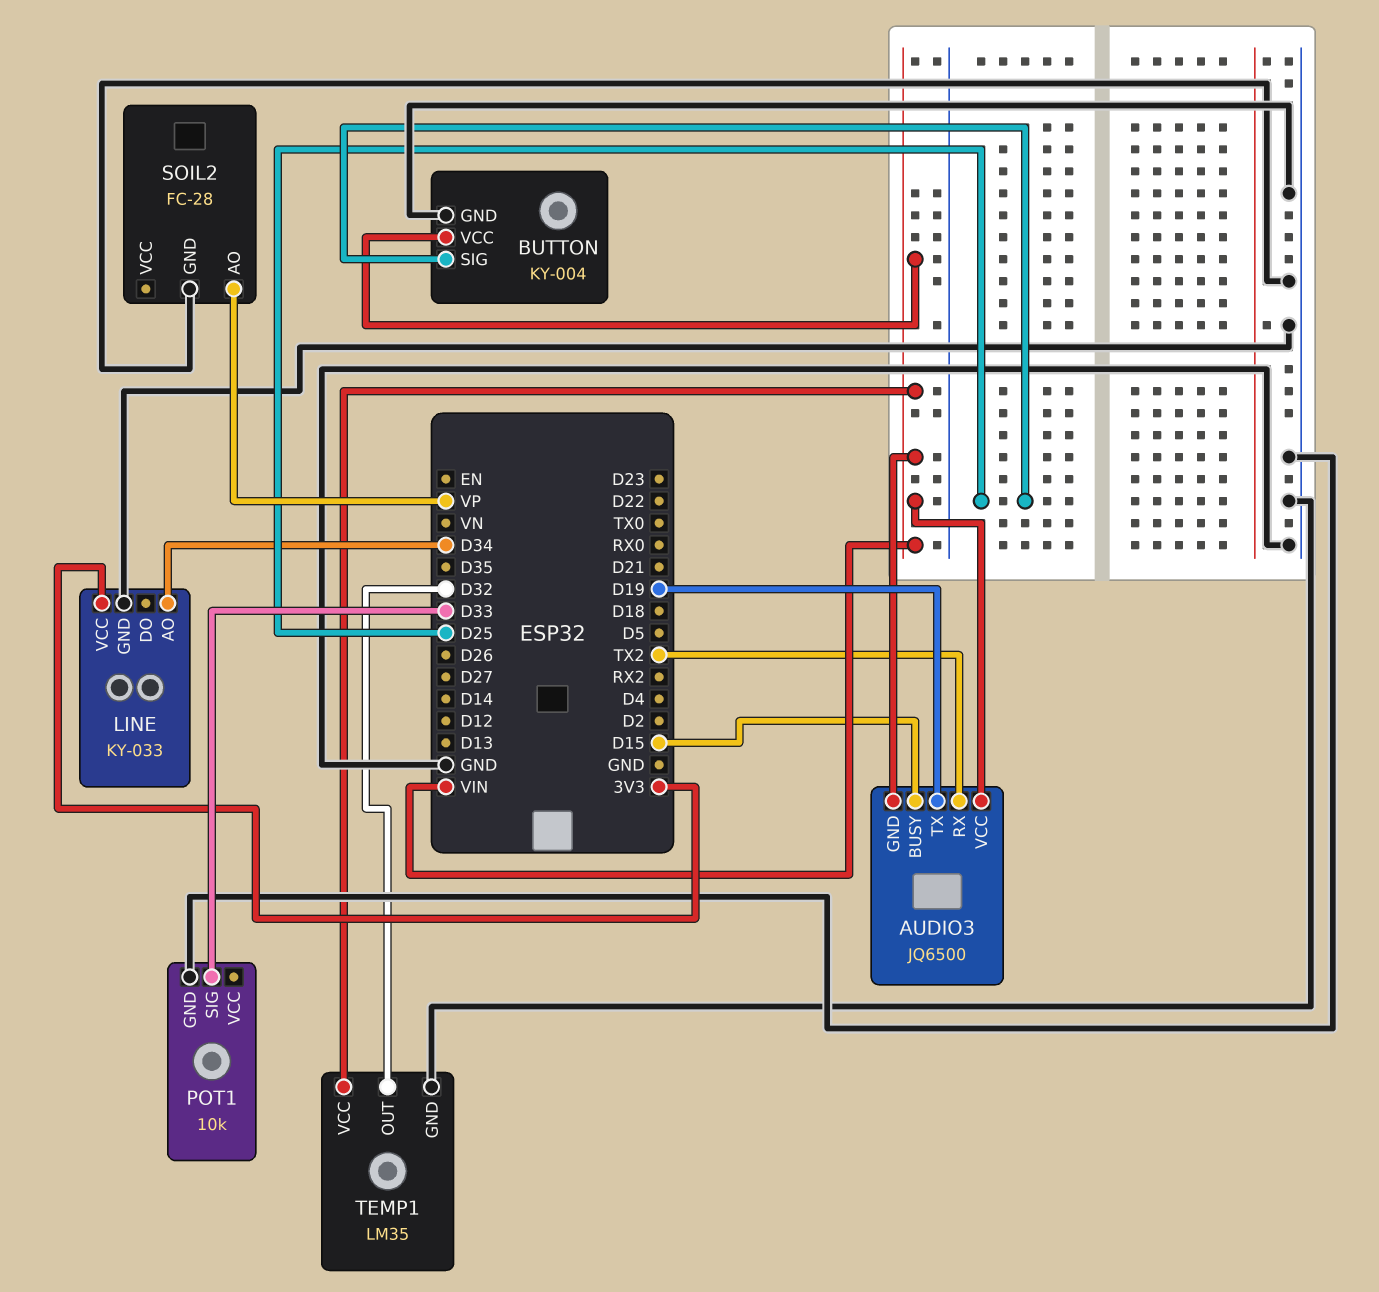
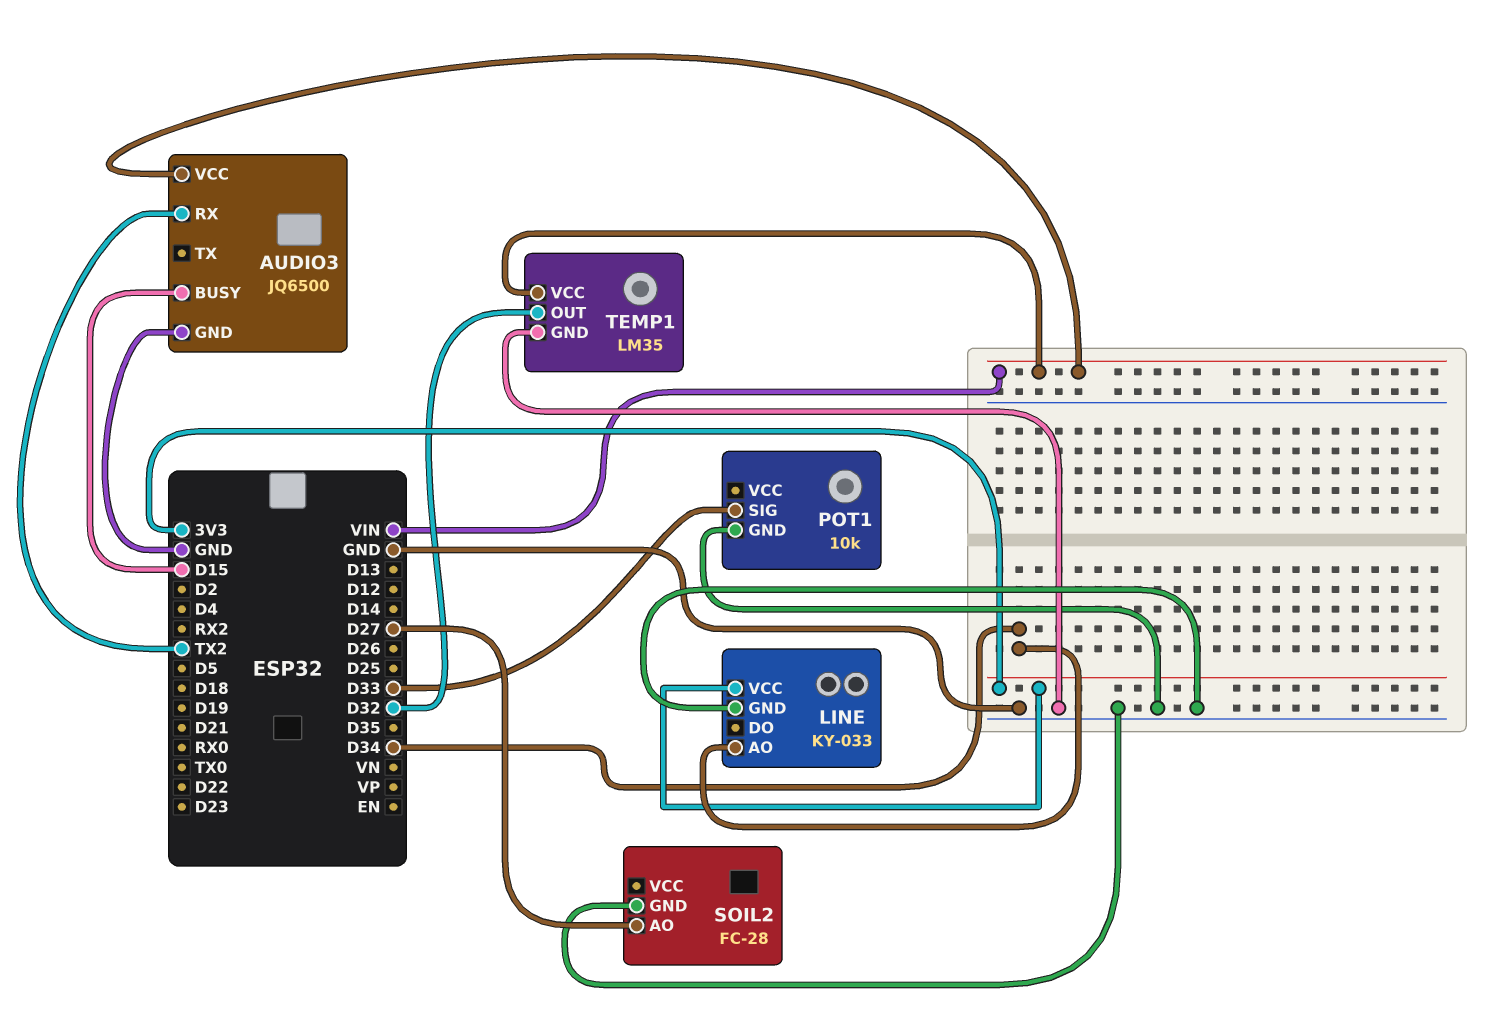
AUDIO3 pin GND: VIN -> GND
AUDIO3 pin TX: D19 -> none
BUTTON: KY-004 -> none
BUTTON pin GND: GND -> none
BUTTON pin SIG: D25 -> none
BUTTON pin VCC: VIN -> none
SOIL2 pin AO: VP -> D27

